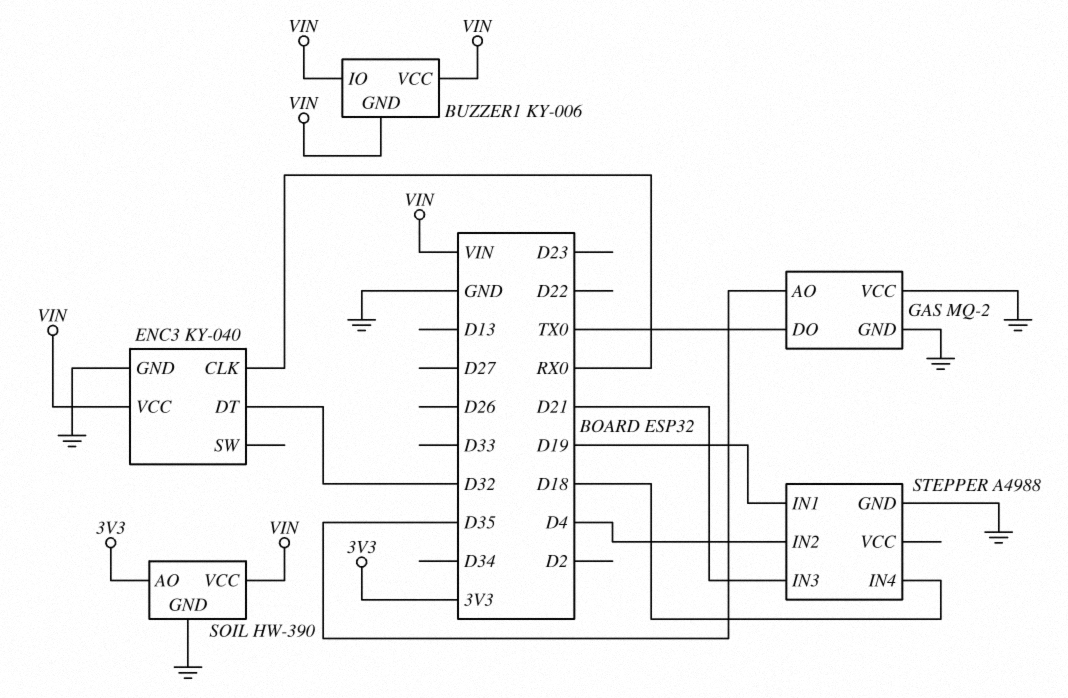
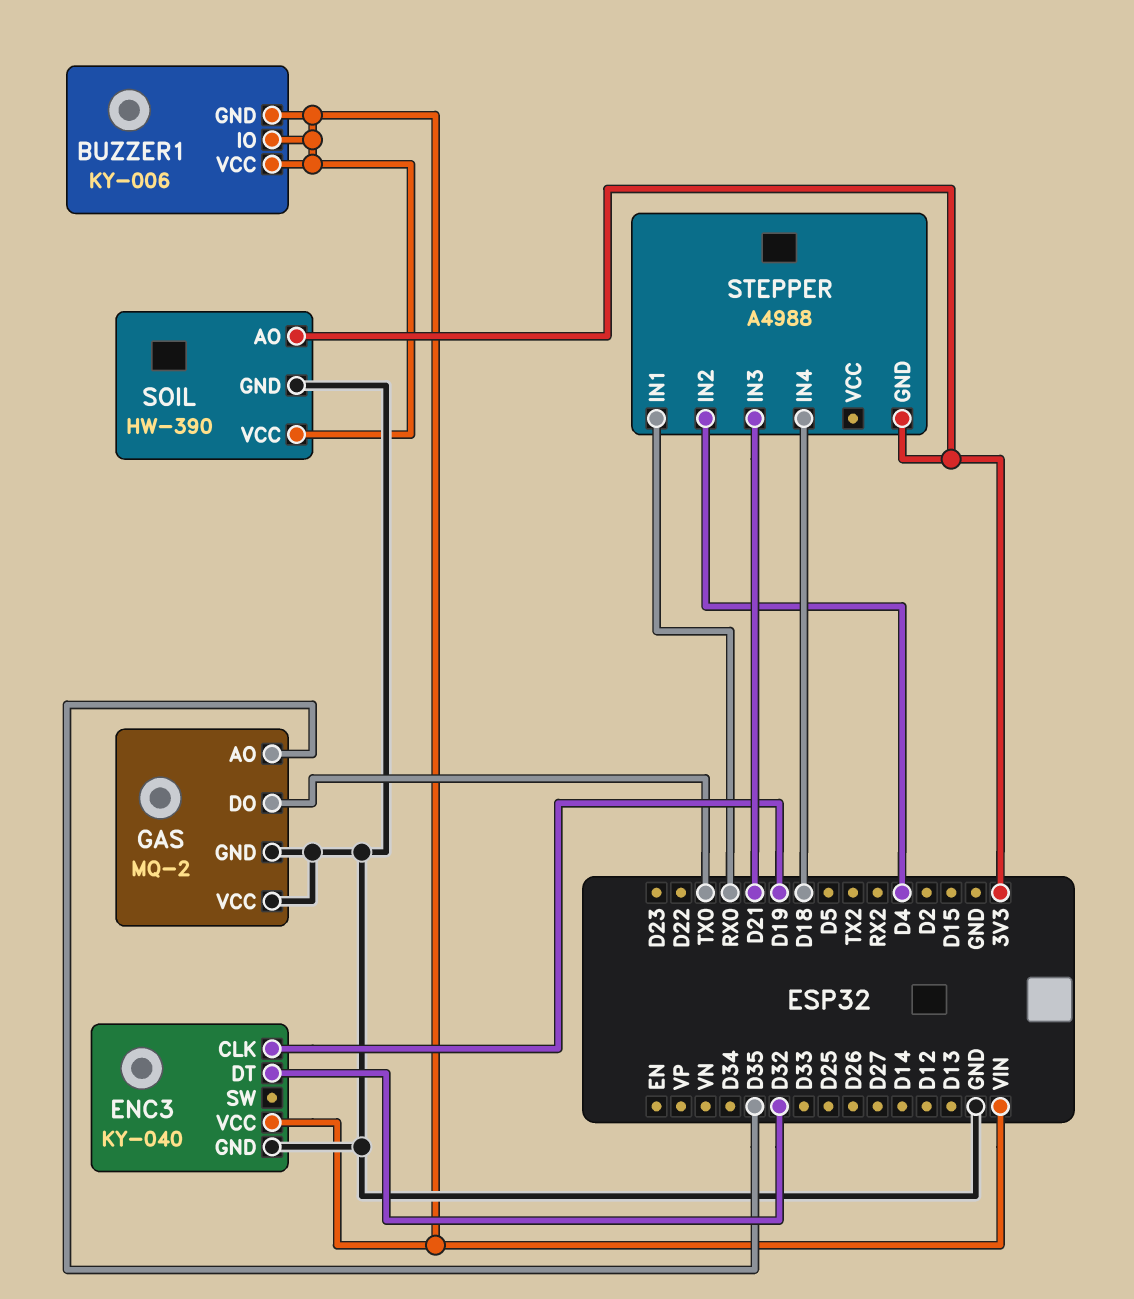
ENC3 pin CLK: RX0 -> D19
STEPPER pin GND: GND -> 3V3
STEPPER pin IN1: D19 -> RX0

